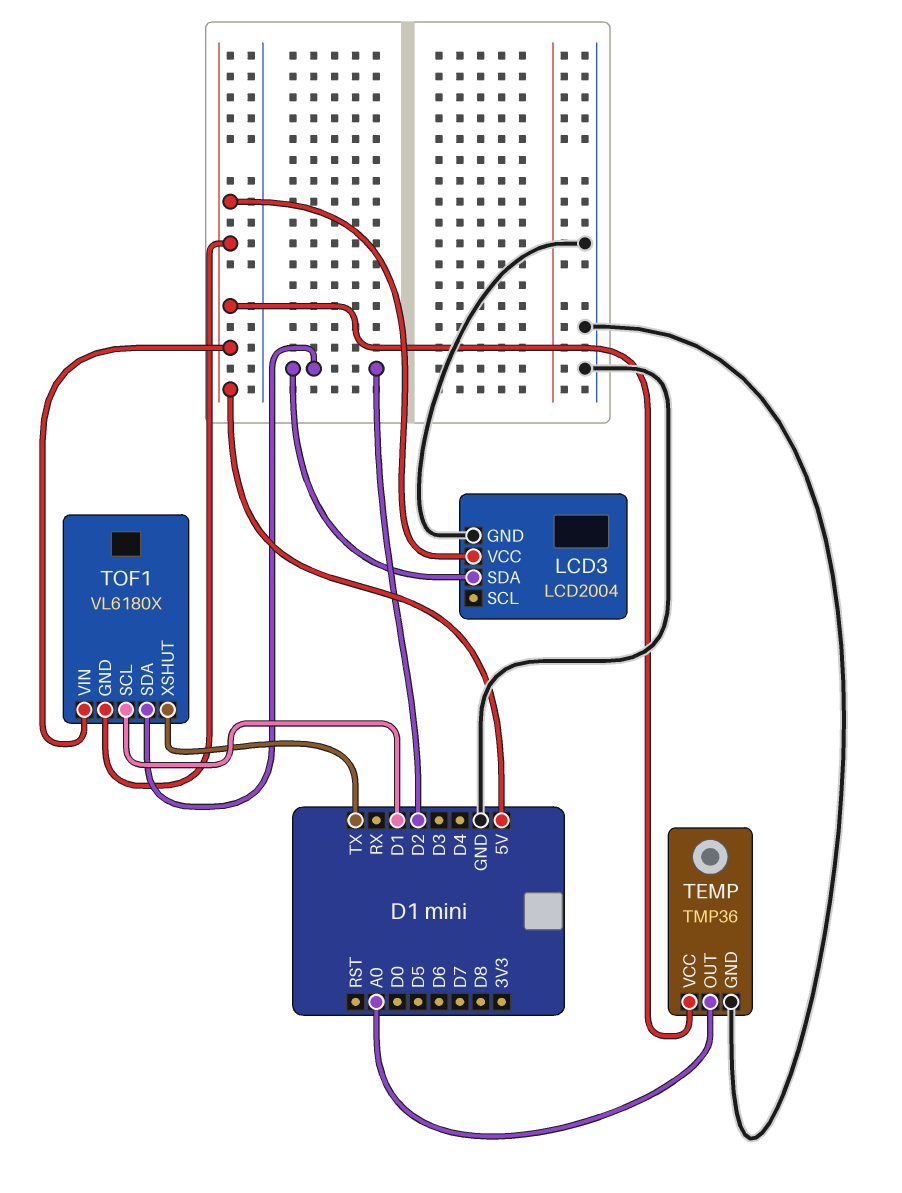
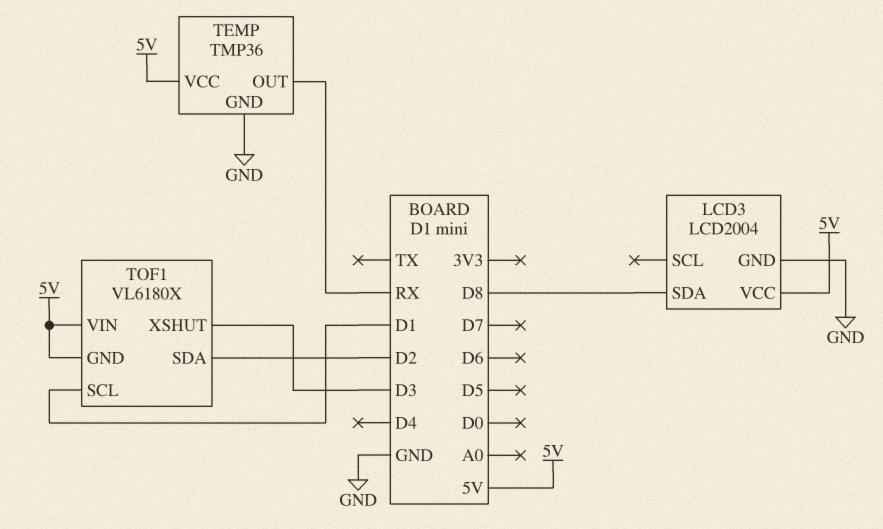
LCD3 pin SDA: D2 -> D8
TEMP pin OUT: A0 -> RX
TOF1 pin XSHUT: TX -> D3

